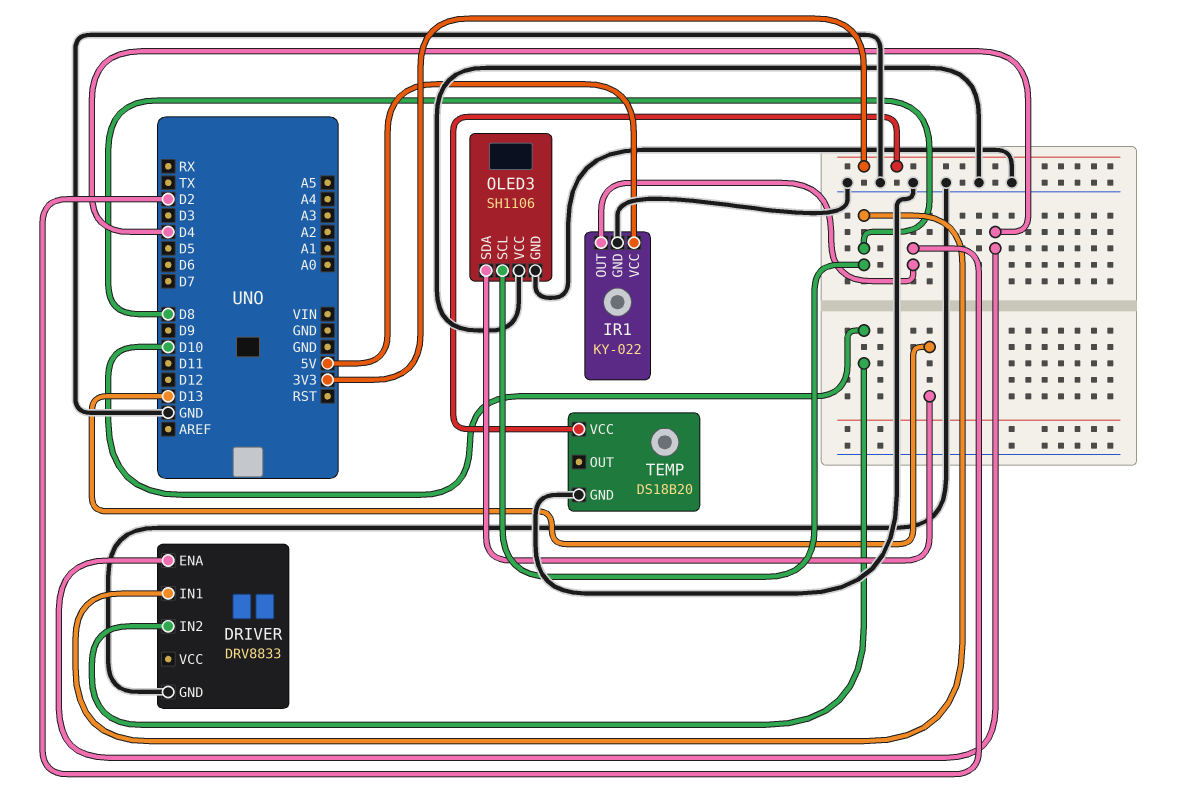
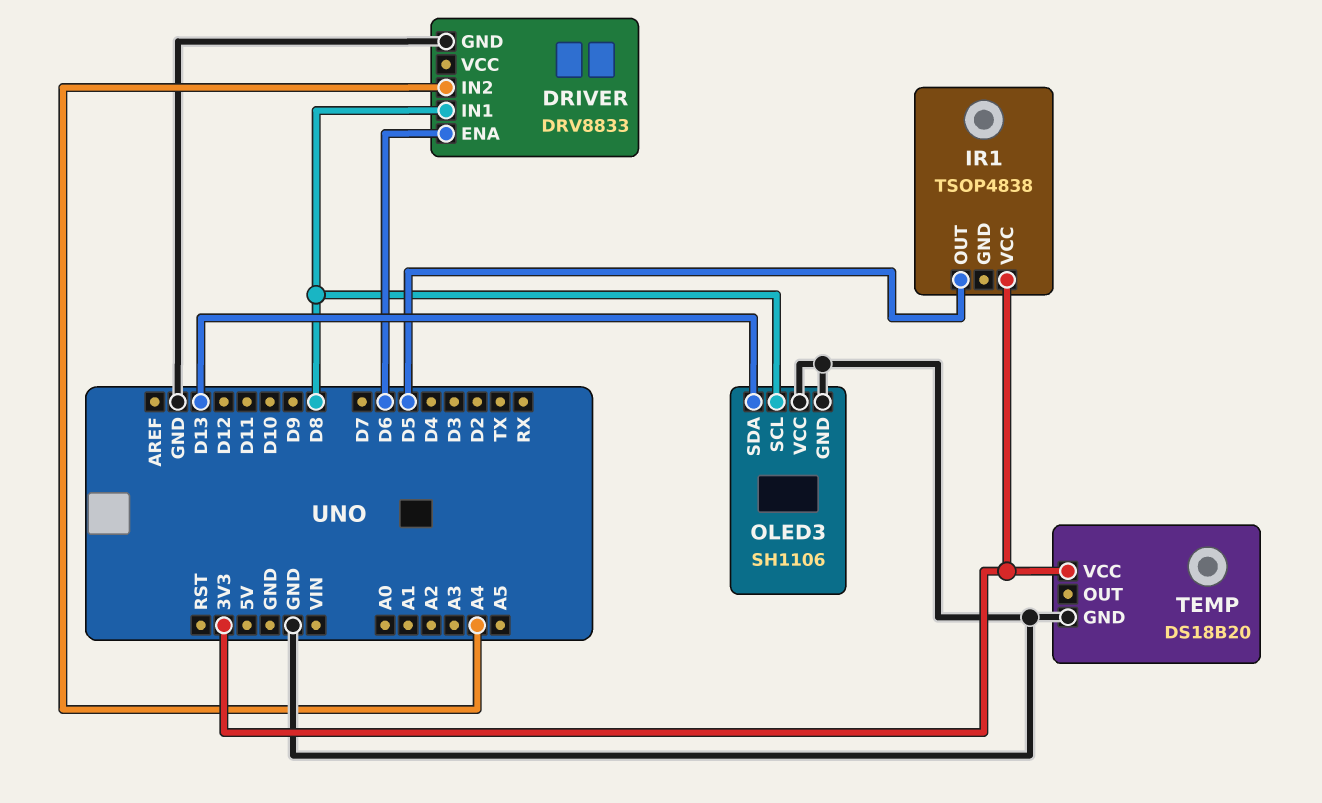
DRIVER pin ENA: D4 -> D6
DRIVER pin IN2: D10 -> A4
IR1: KY-022 -> TSOP4838
IR1 pin GND: GND -> none
IR1 pin OUT: D2 -> D5
IR1 pin VCC: 5V -> 3V3

